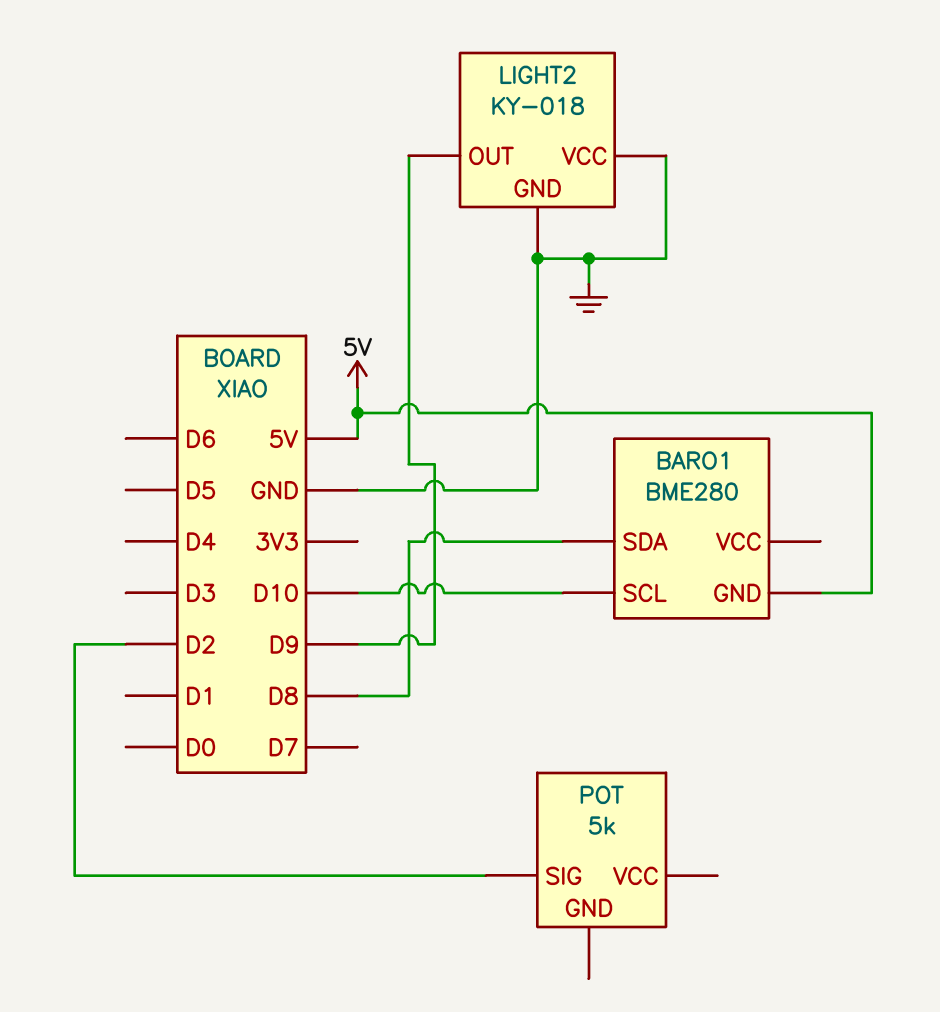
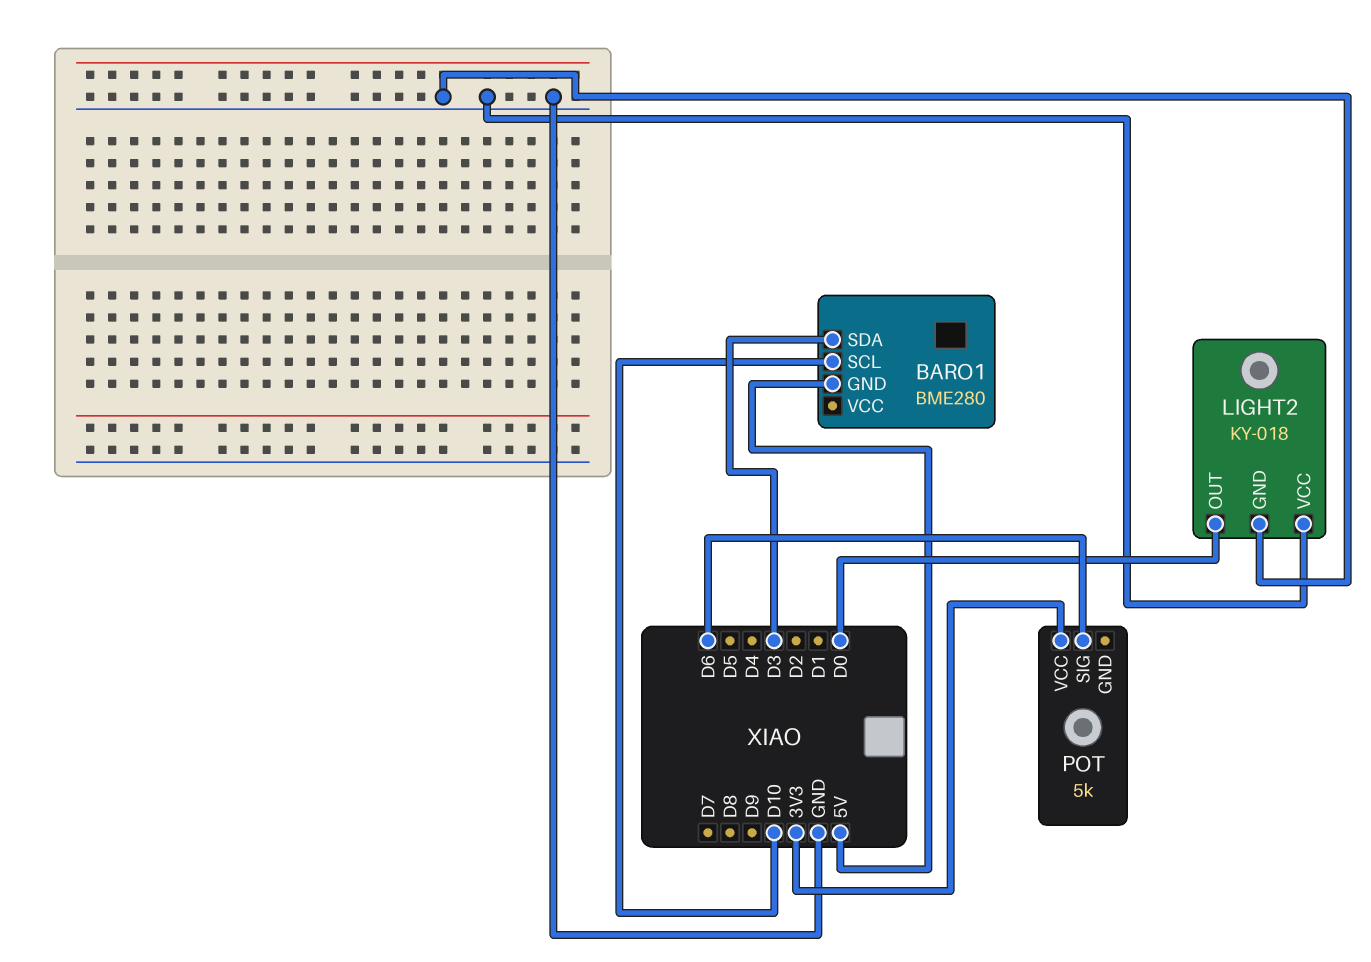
BARO1 pin SDA: D8 -> D3
LIGHT2 pin OUT: D9 -> D0
POT pin SIG: D2 -> D6
POT pin VCC: none -> 3V3

